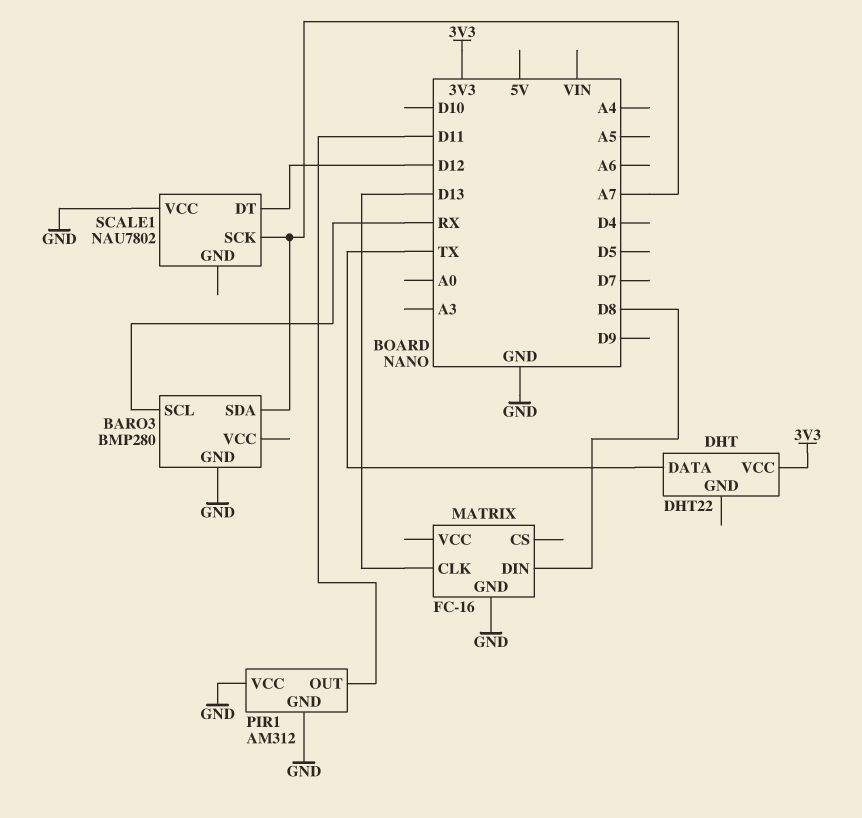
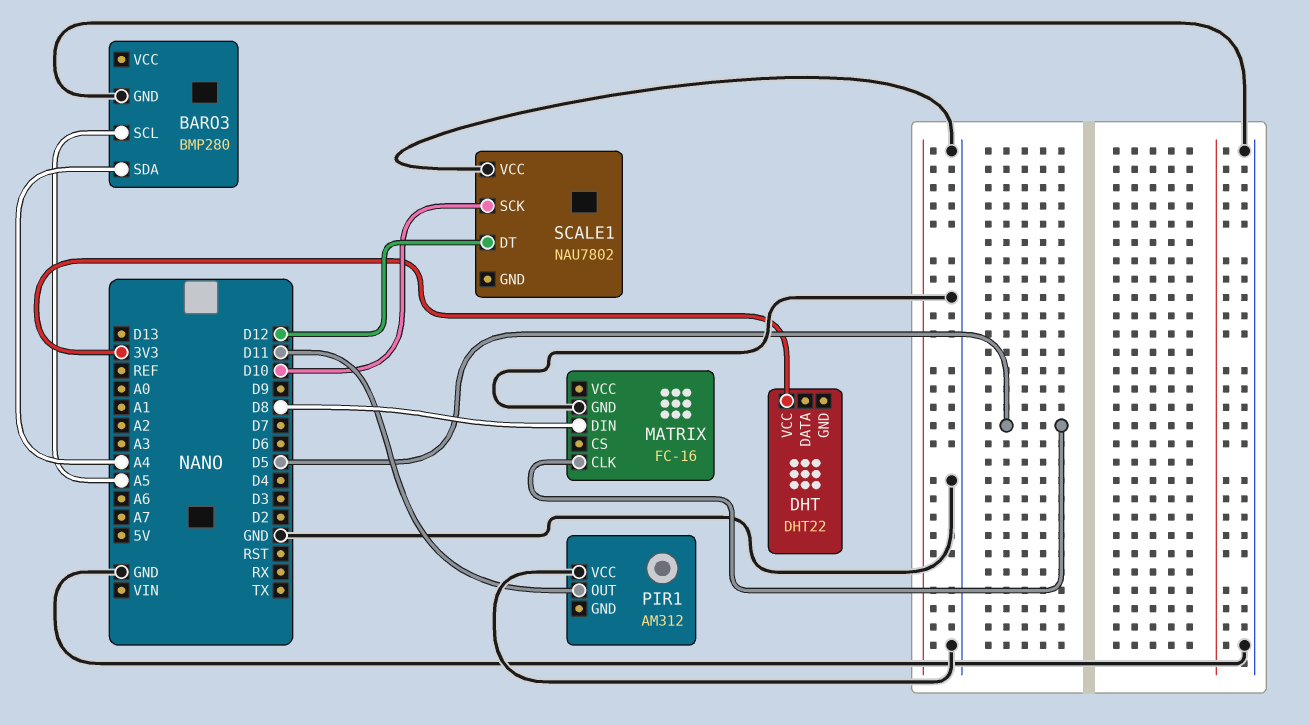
BARO3 pin SCL: RX -> A5
BARO3 pin SDA: A7 -> A4
DHT pin DATA: TX -> none
MATRIX pin CLK: D13 -> D5
PIR1 pin GND: GND -> none
SCALE1 pin SCK: A7 -> D10

